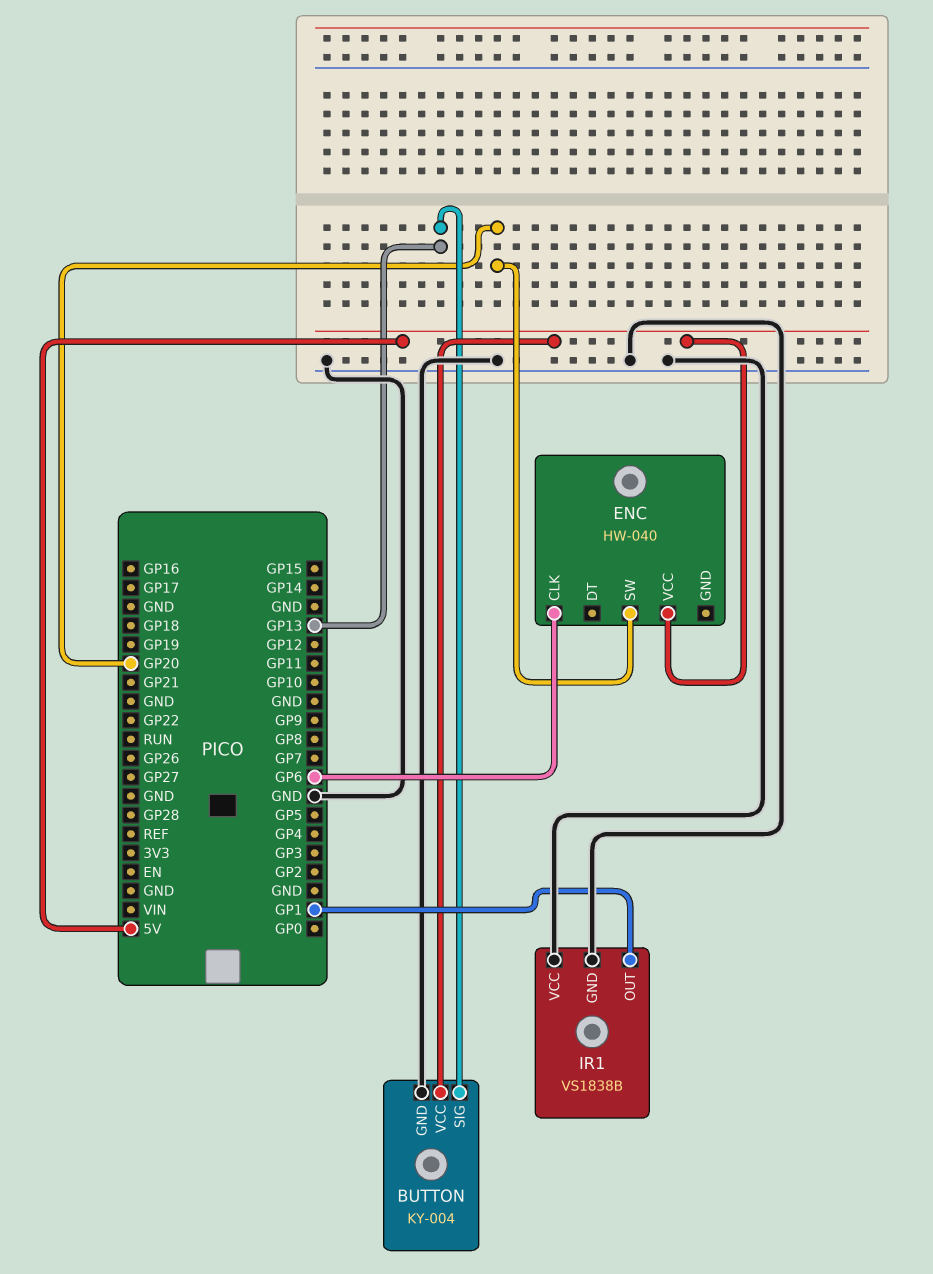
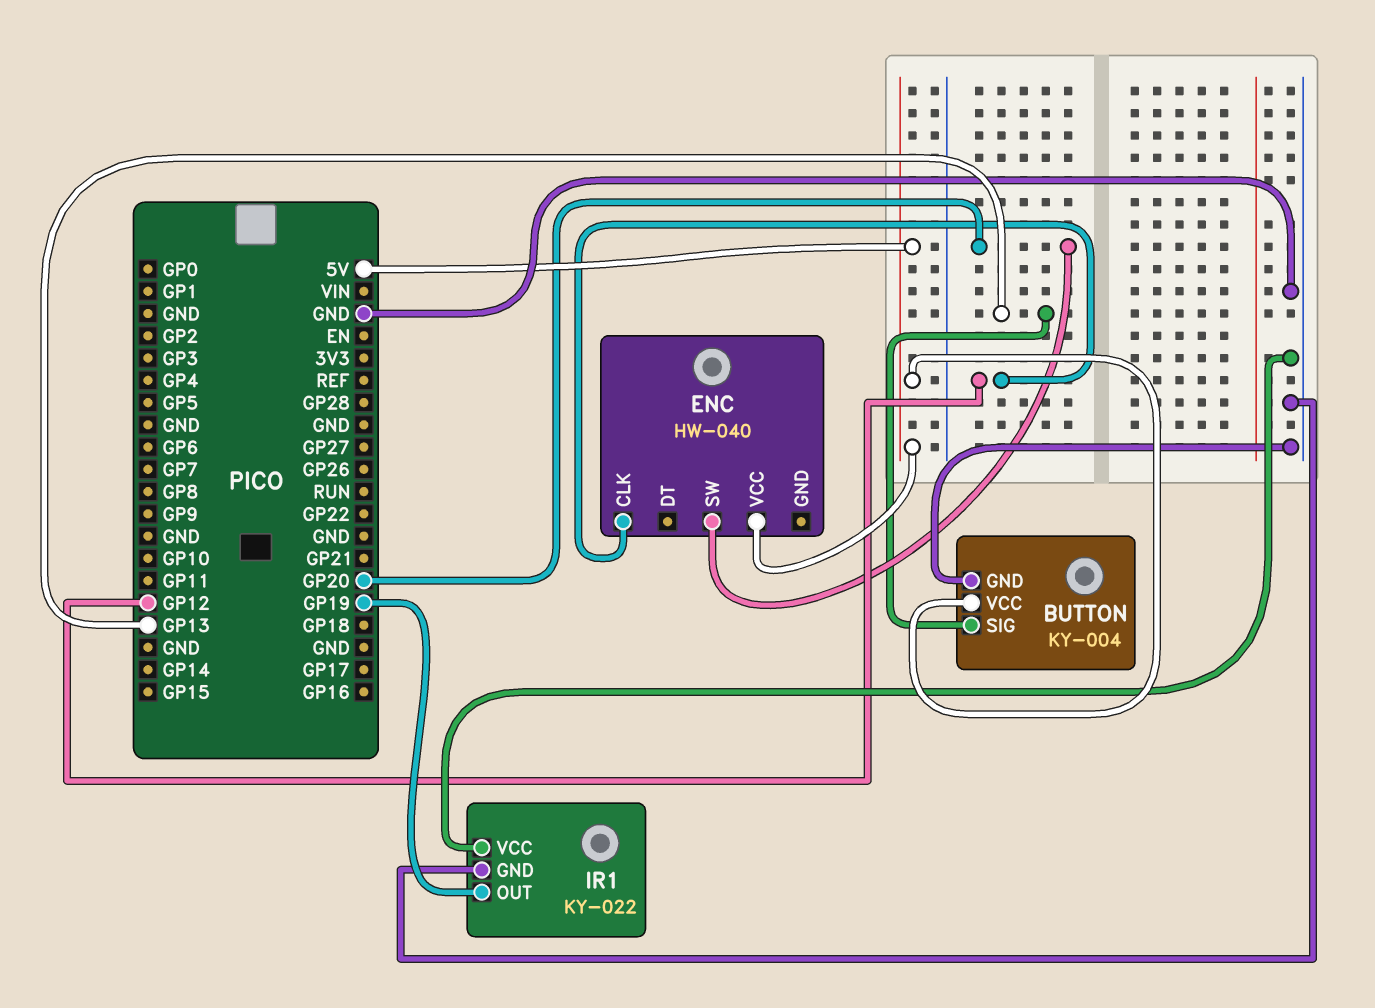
ENC pin CLK: GP6 -> GP12
IR1: VS1838B -> KY-022
IR1 pin OUT: GP1 -> GP19

